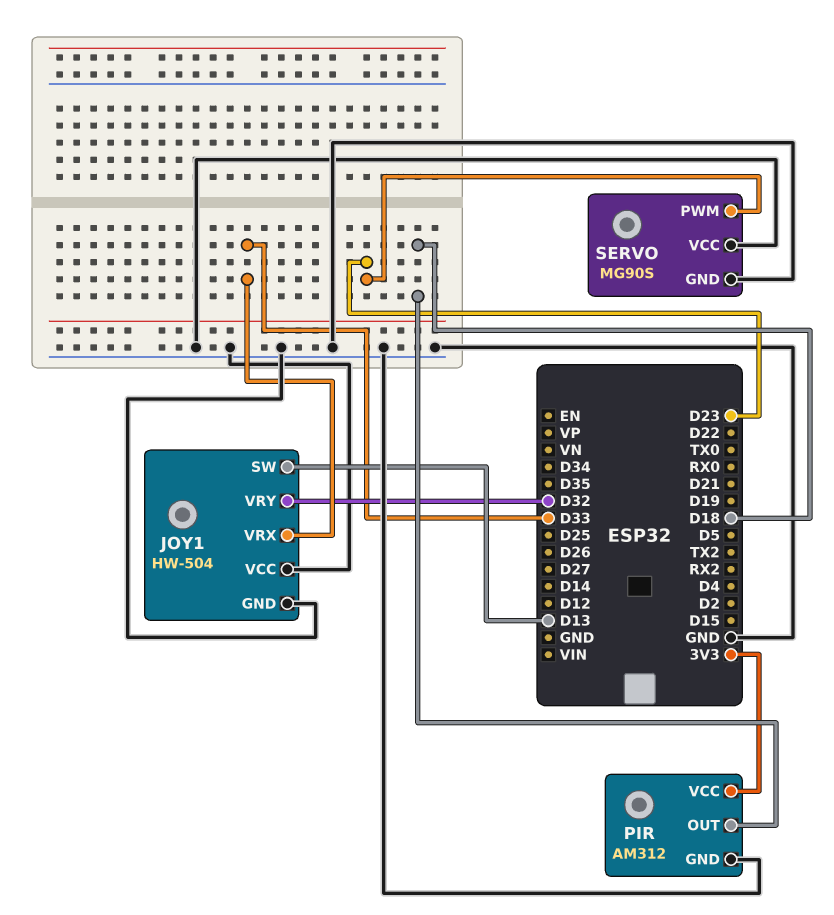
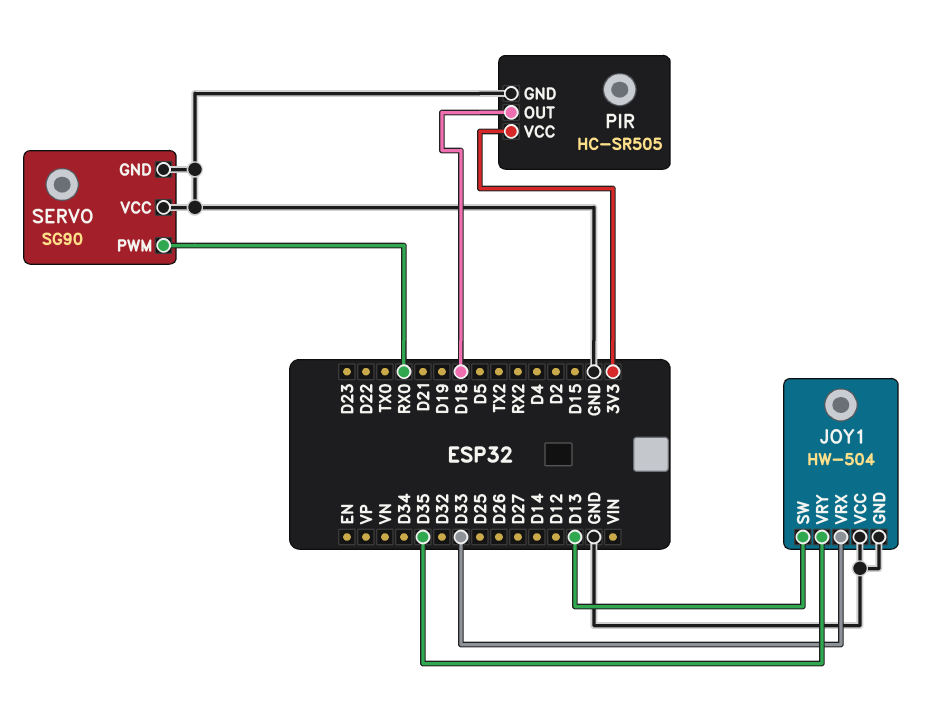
JOY1 pin VRY: D32 -> D35
PIR: AM312 -> HC-SR505
SERVO: MG90S -> SG90
SERVO pin PWM: D23 -> RX0

